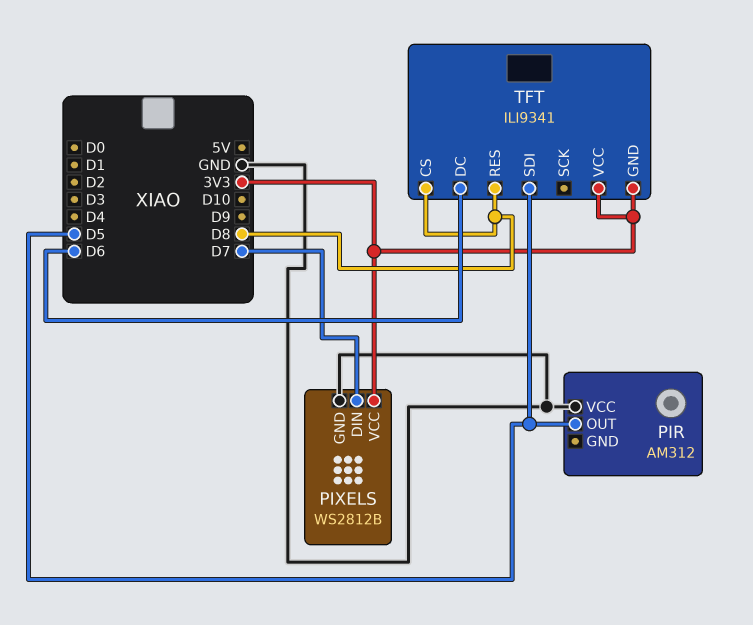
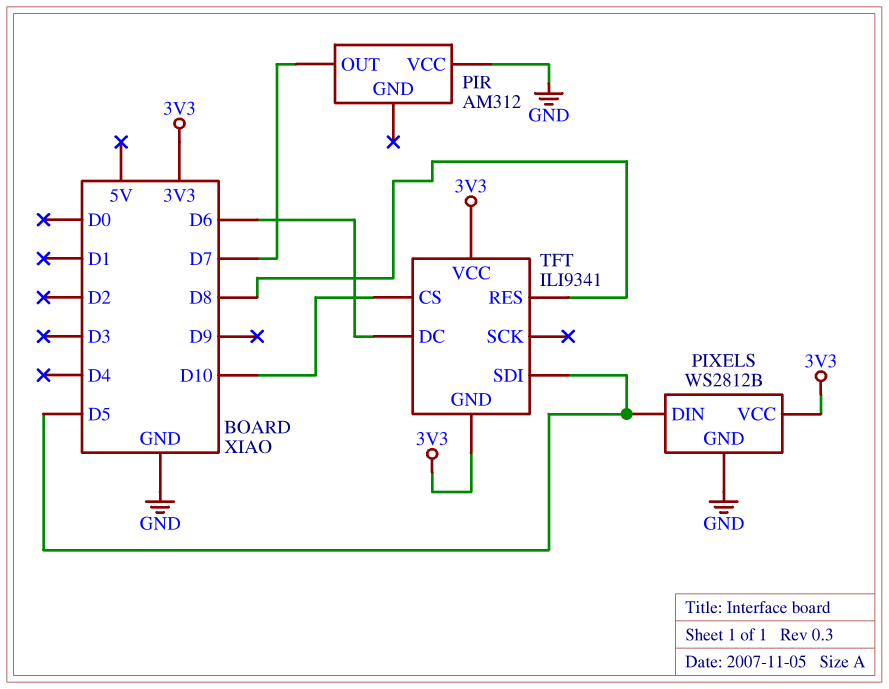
PIR pin OUT: D5 -> D7
PIXELS pin DIN: D7 -> D5
TFT pin CS: D8 -> D10

